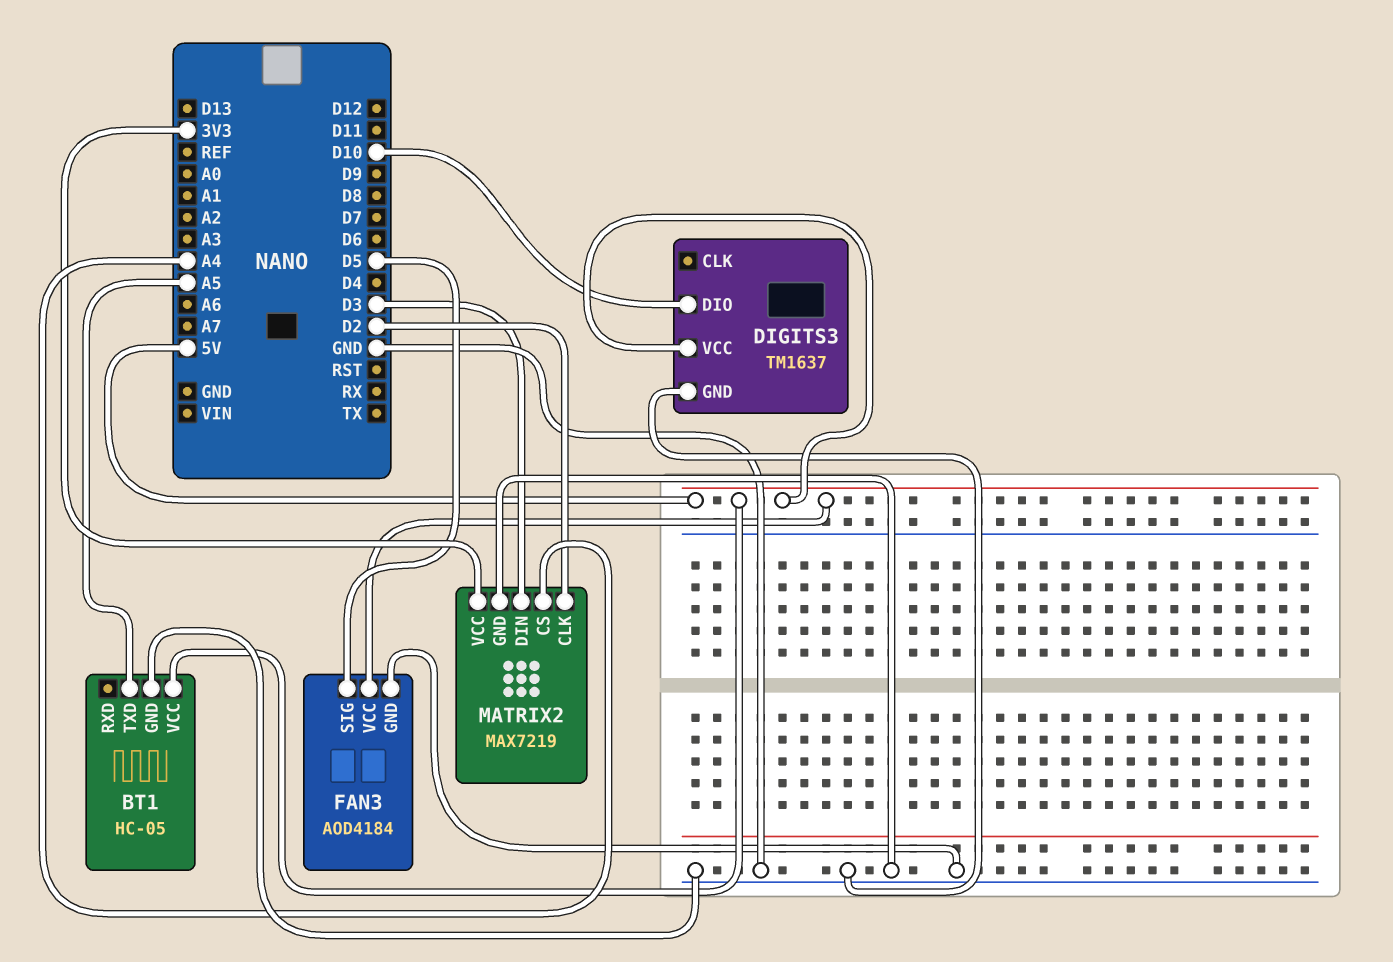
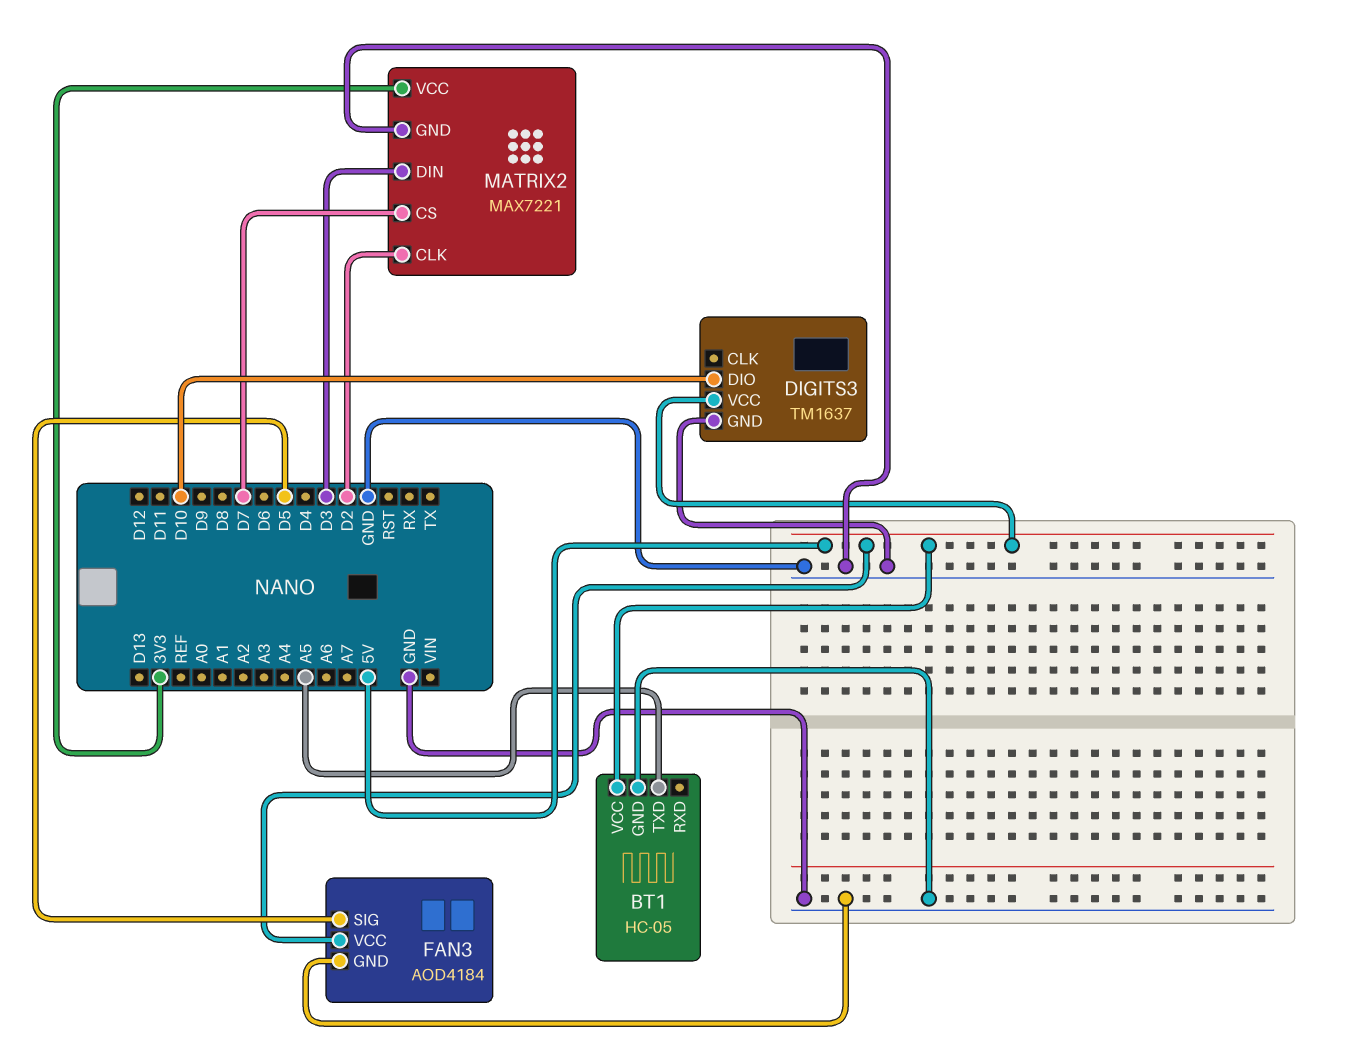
MATRIX2: MAX7219 -> MAX7221
MATRIX2 pin CS: A4 -> D7

